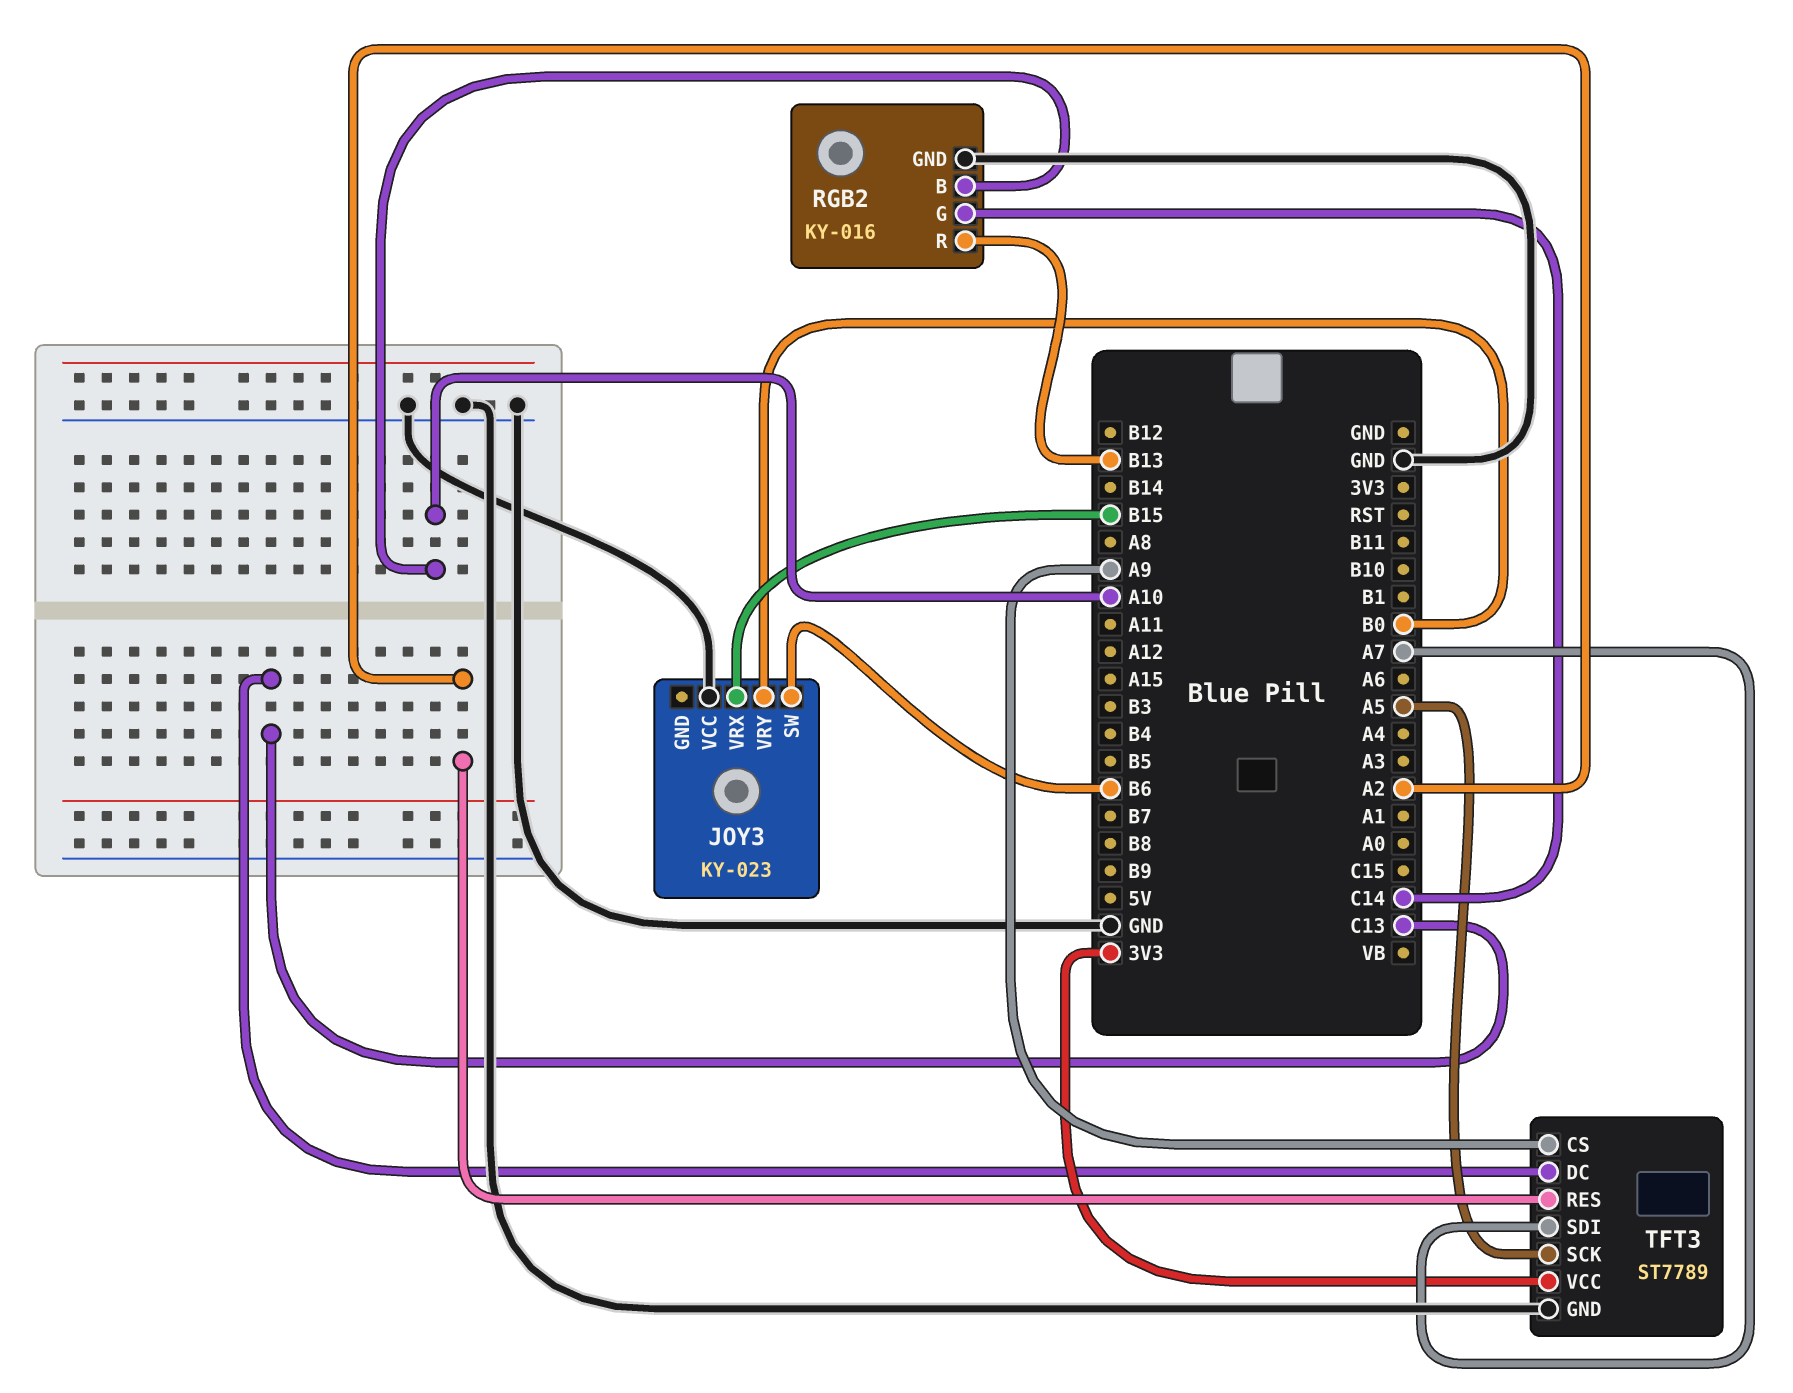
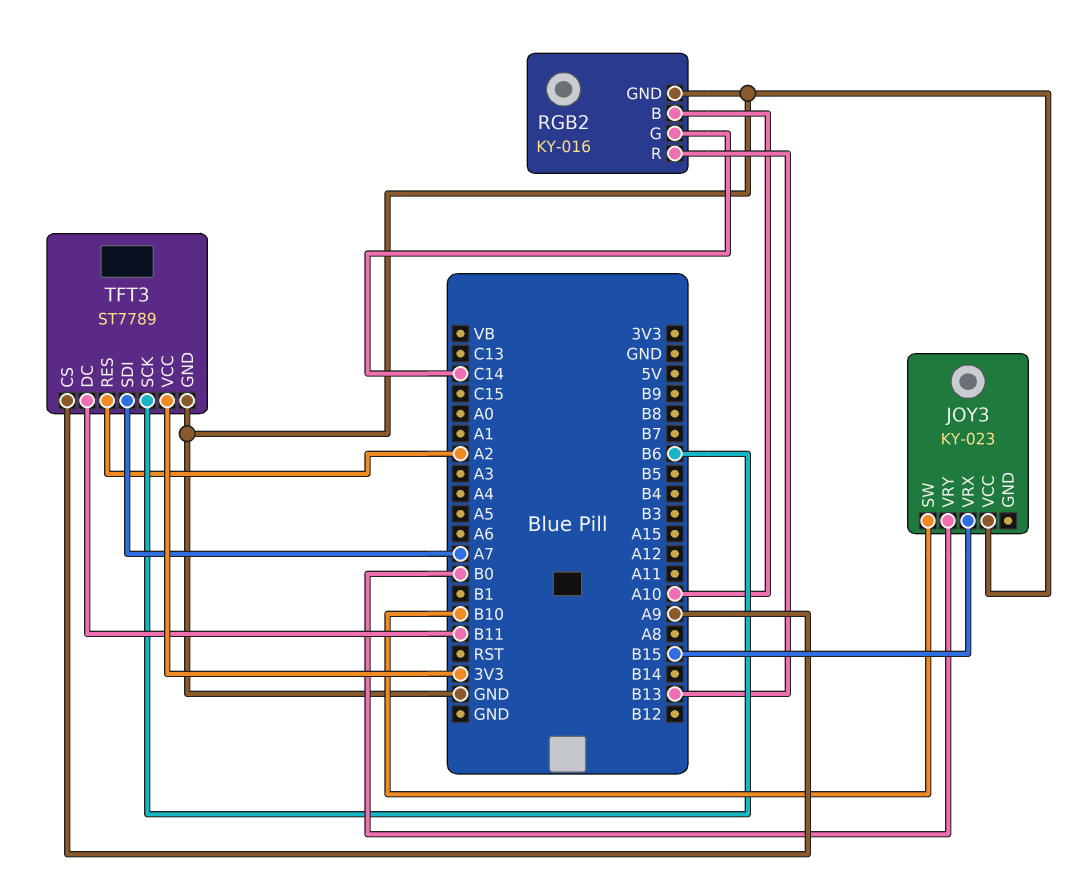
JOY3 pin SW: B6 -> B10
TFT3 pin DC: C13 -> B11
TFT3 pin SCK: A5 -> B6

